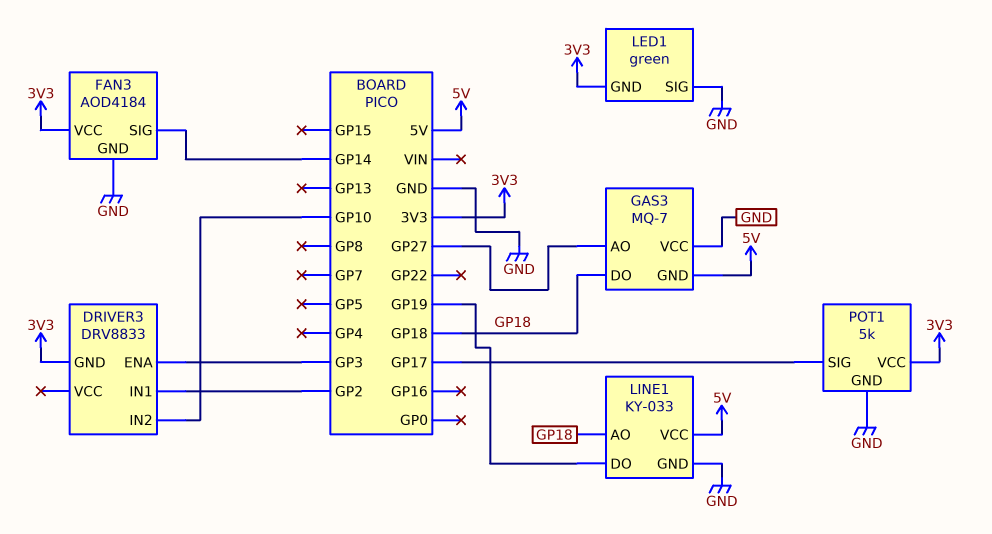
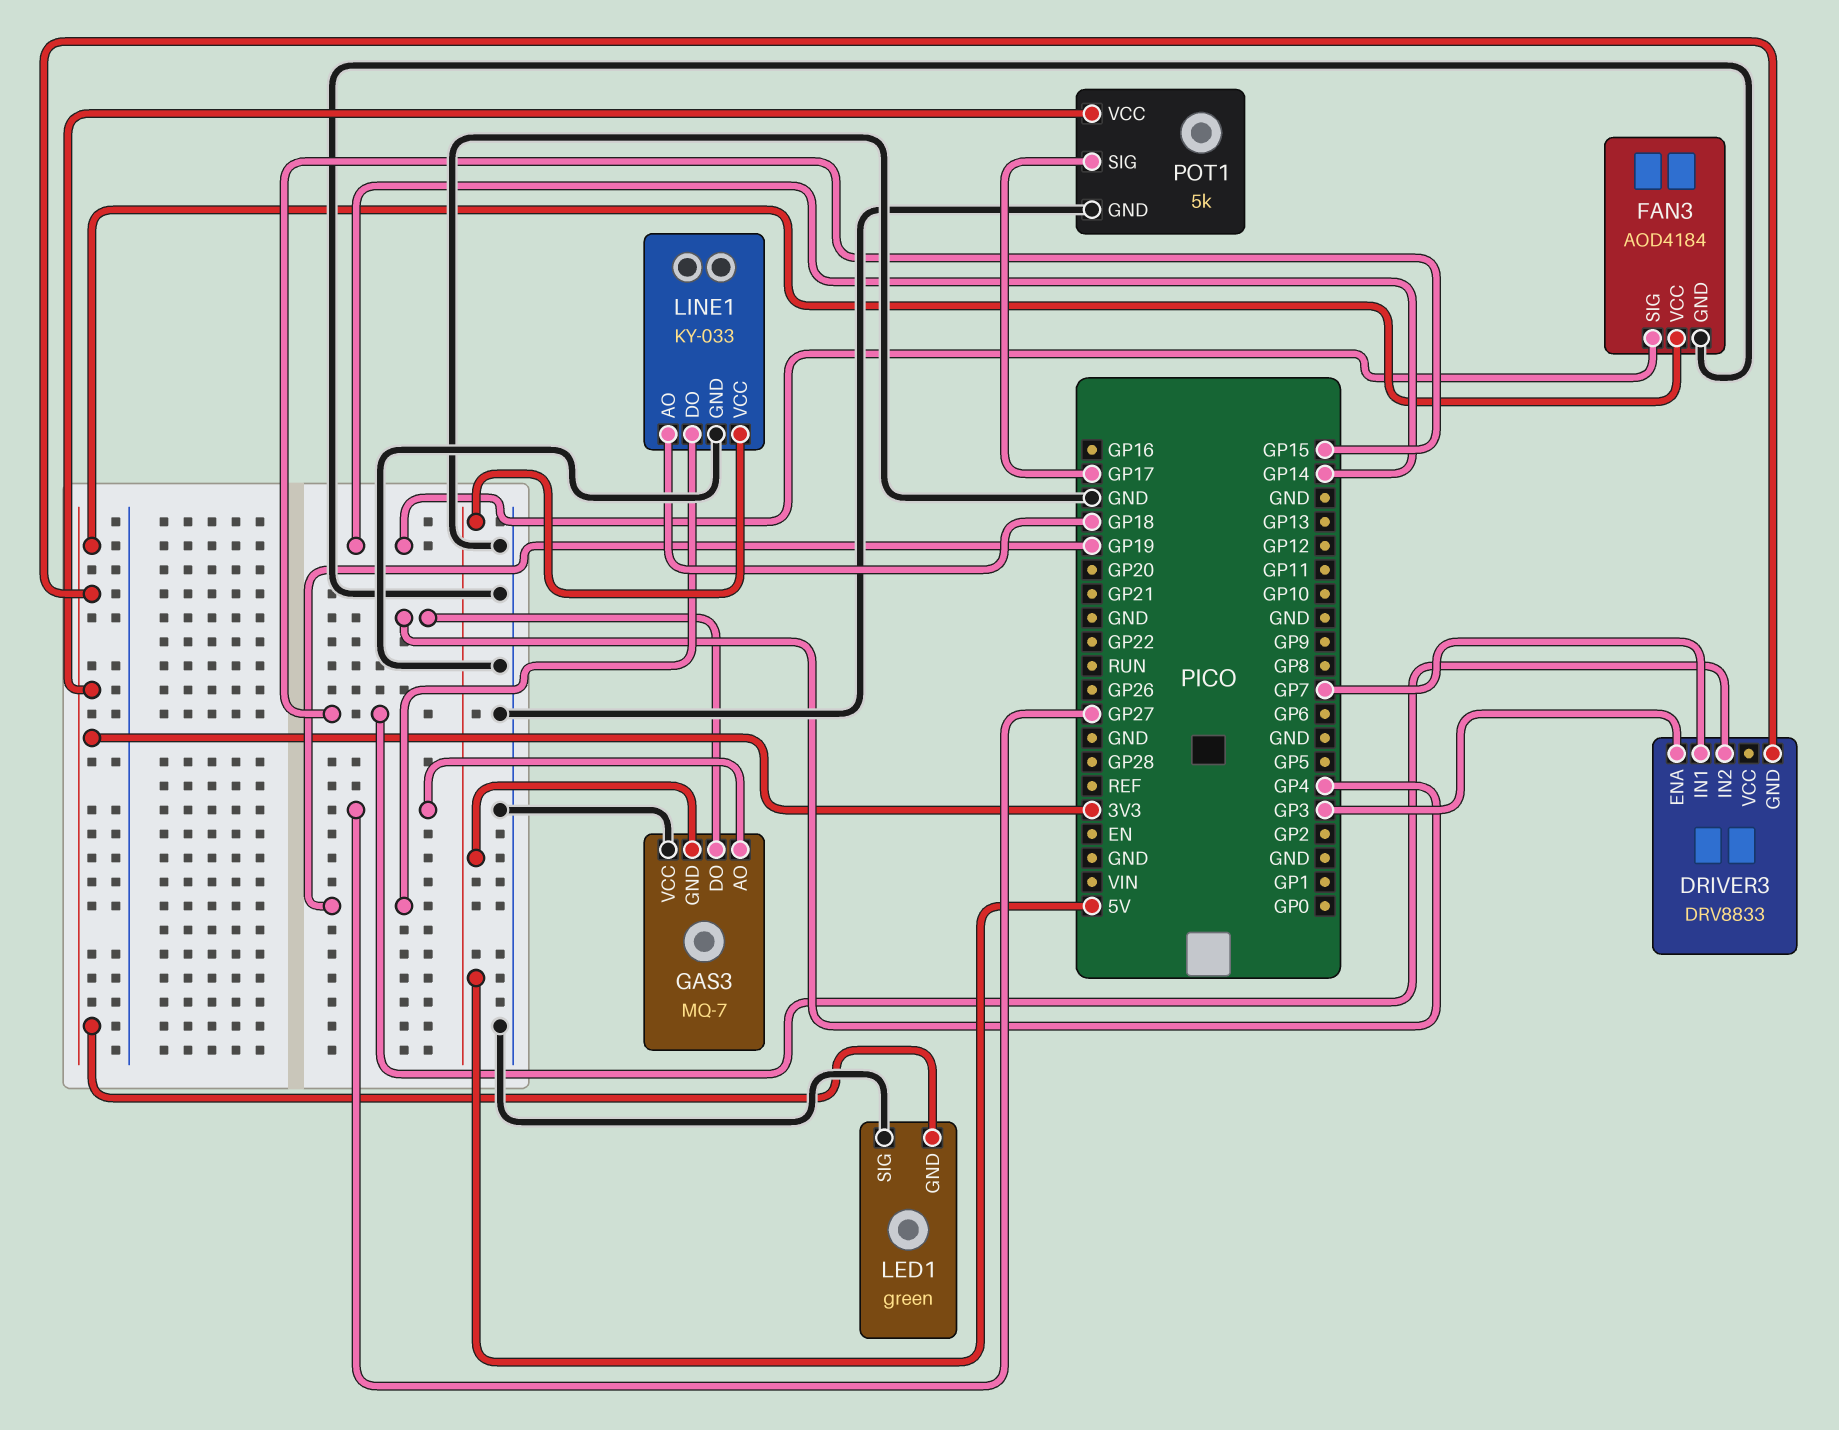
DRIVER3 pin IN1: GP2 -> GP7
DRIVER3 pin IN2: GP10 -> GP15
GAS3 pin DO: GP18 -> GP4

